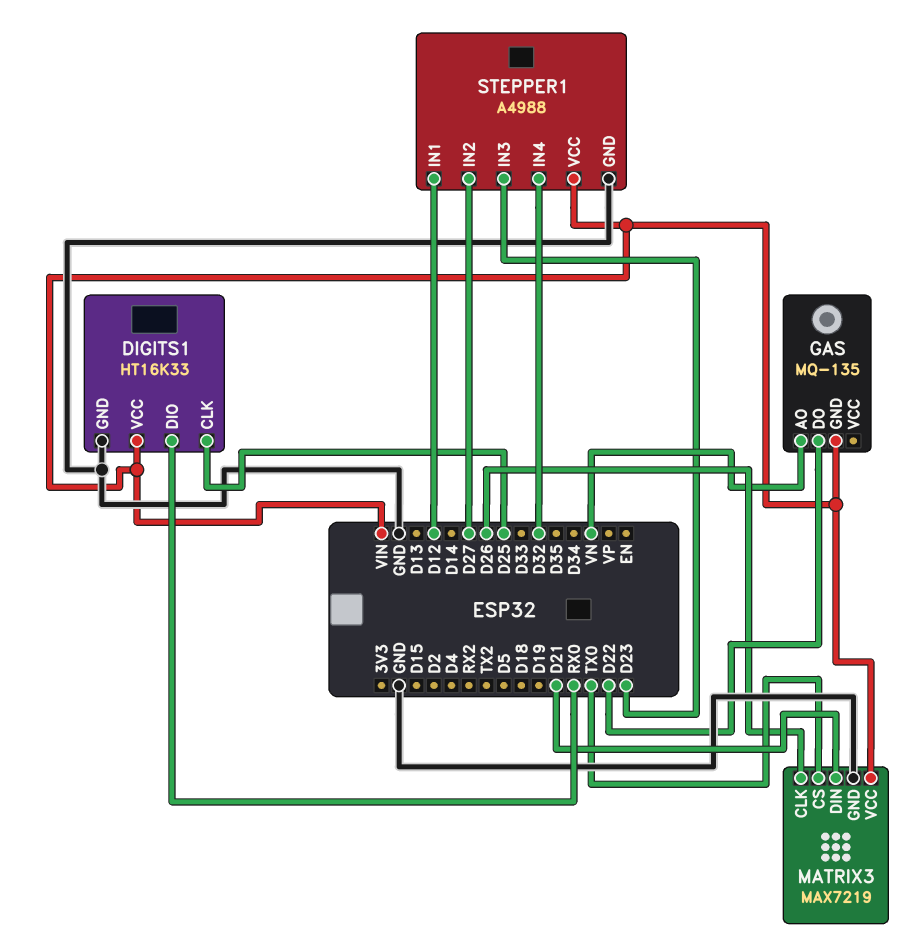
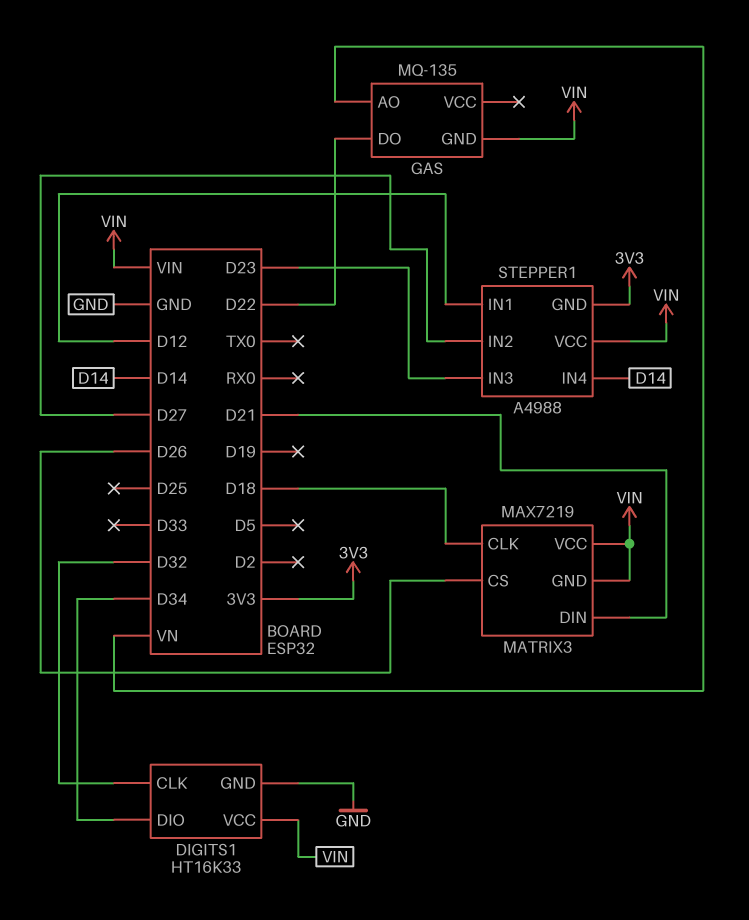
DIGITS1 pin CLK: D25 -> D32
DIGITS1 pin DIO: RX0 -> D34
MATRIX3 pin CLK: D26 -> D18
MATRIX3 pin CS: TX0 -> D26
MATRIX3 pin GND: GND -> VIN
STEPPER1 pin GND: GND -> 3V3
STEPPER1 pin IN4: D32 -> D14

